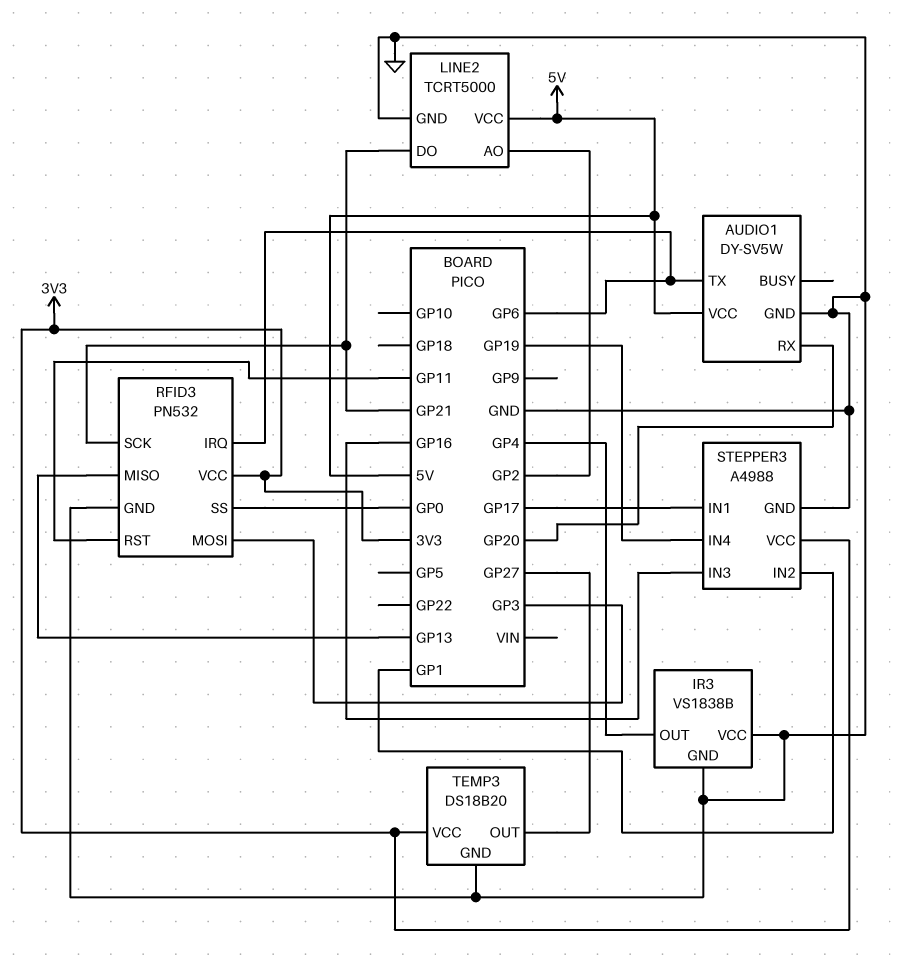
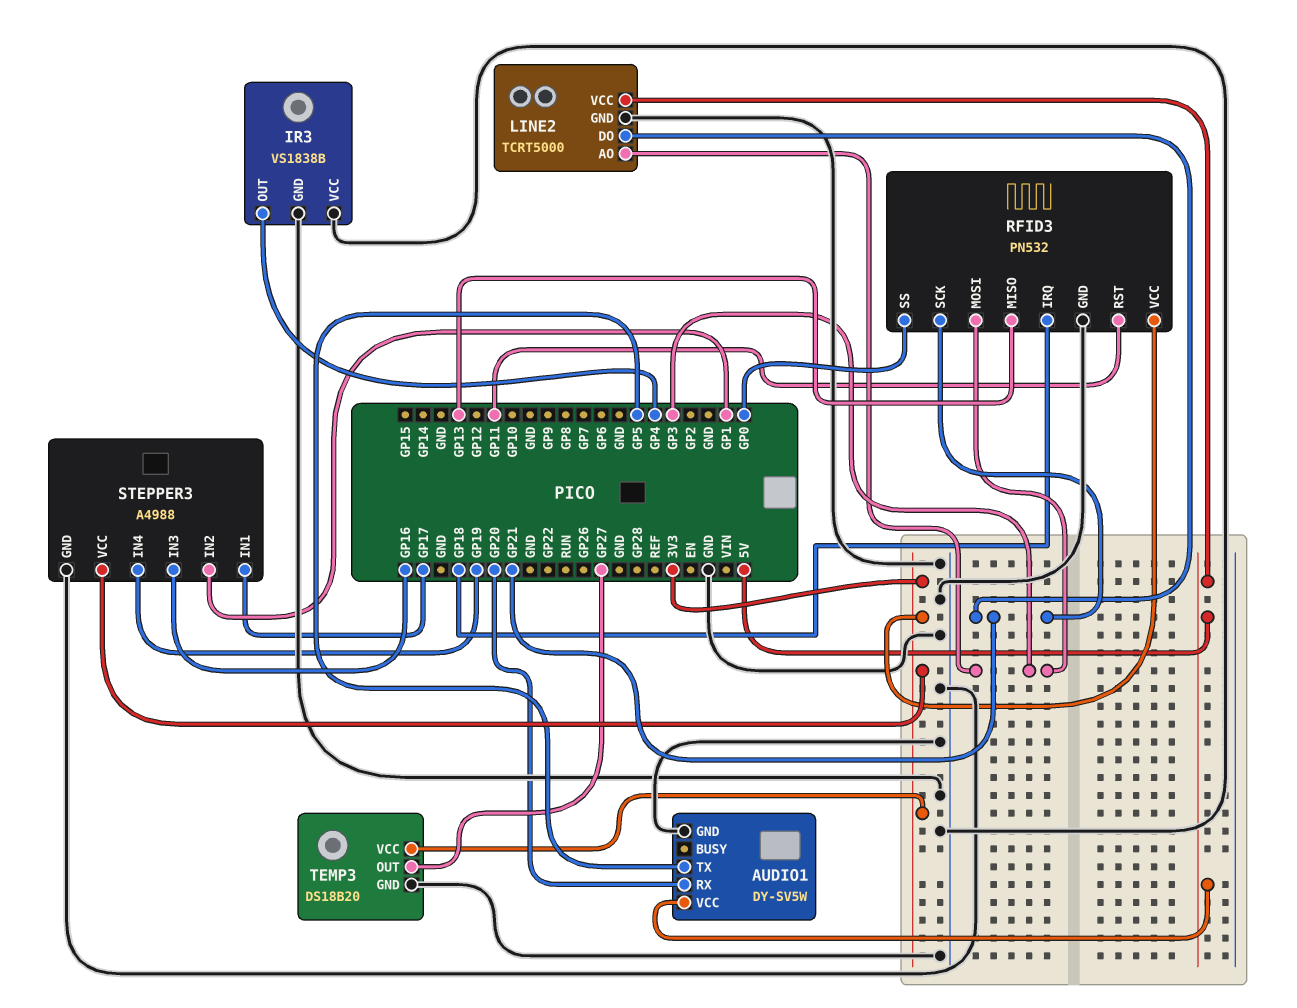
AUDIO1 pin TX: GP6 -> GP5
LINE2 pin AO: GP2 -> GP3
RFID3 pin IRQ: GP6 -> GP18

